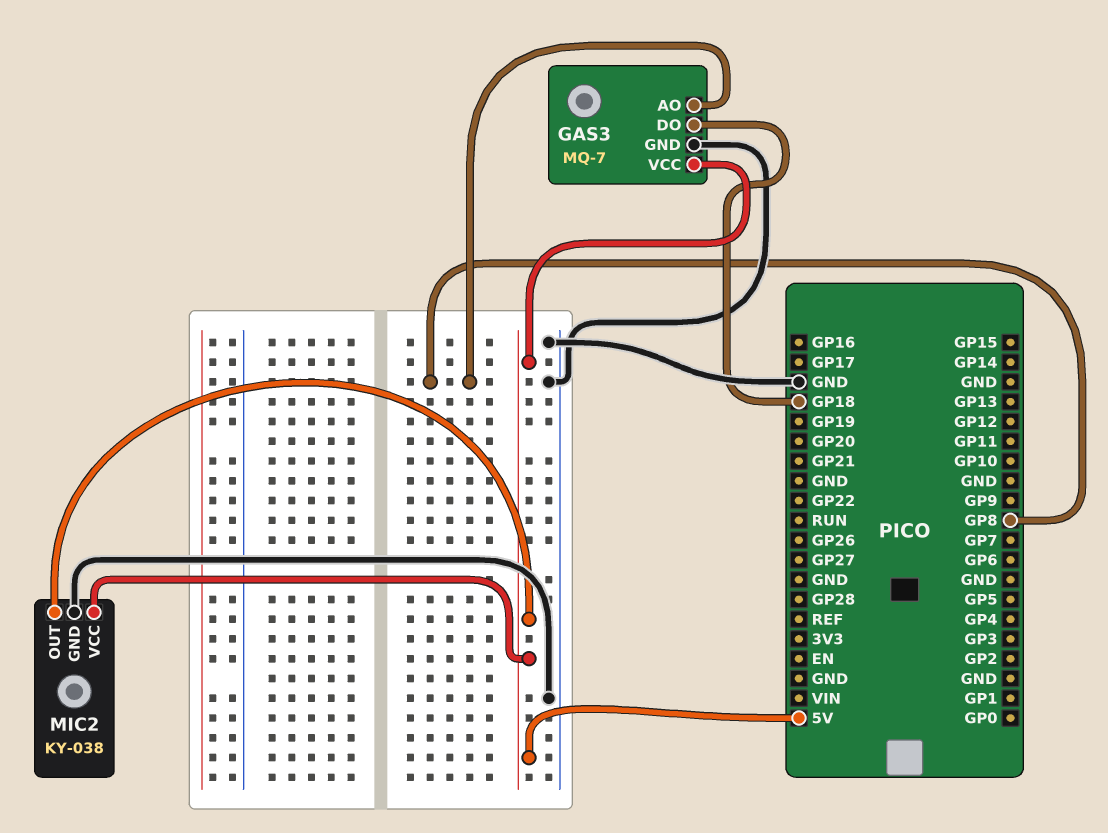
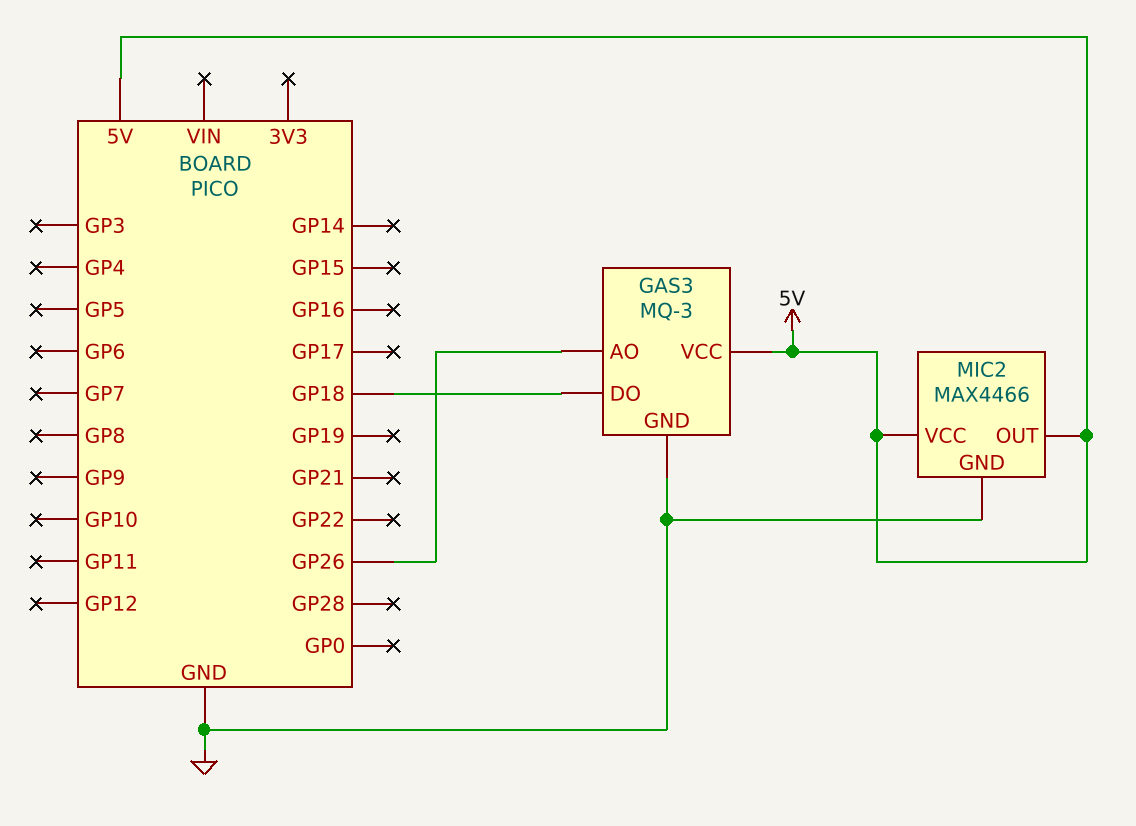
GAS3: MQ-7 -> MQ-3
GAS3 pin AO: GP8 -> GP26
MIC2: KY-038 -> MAX4466

